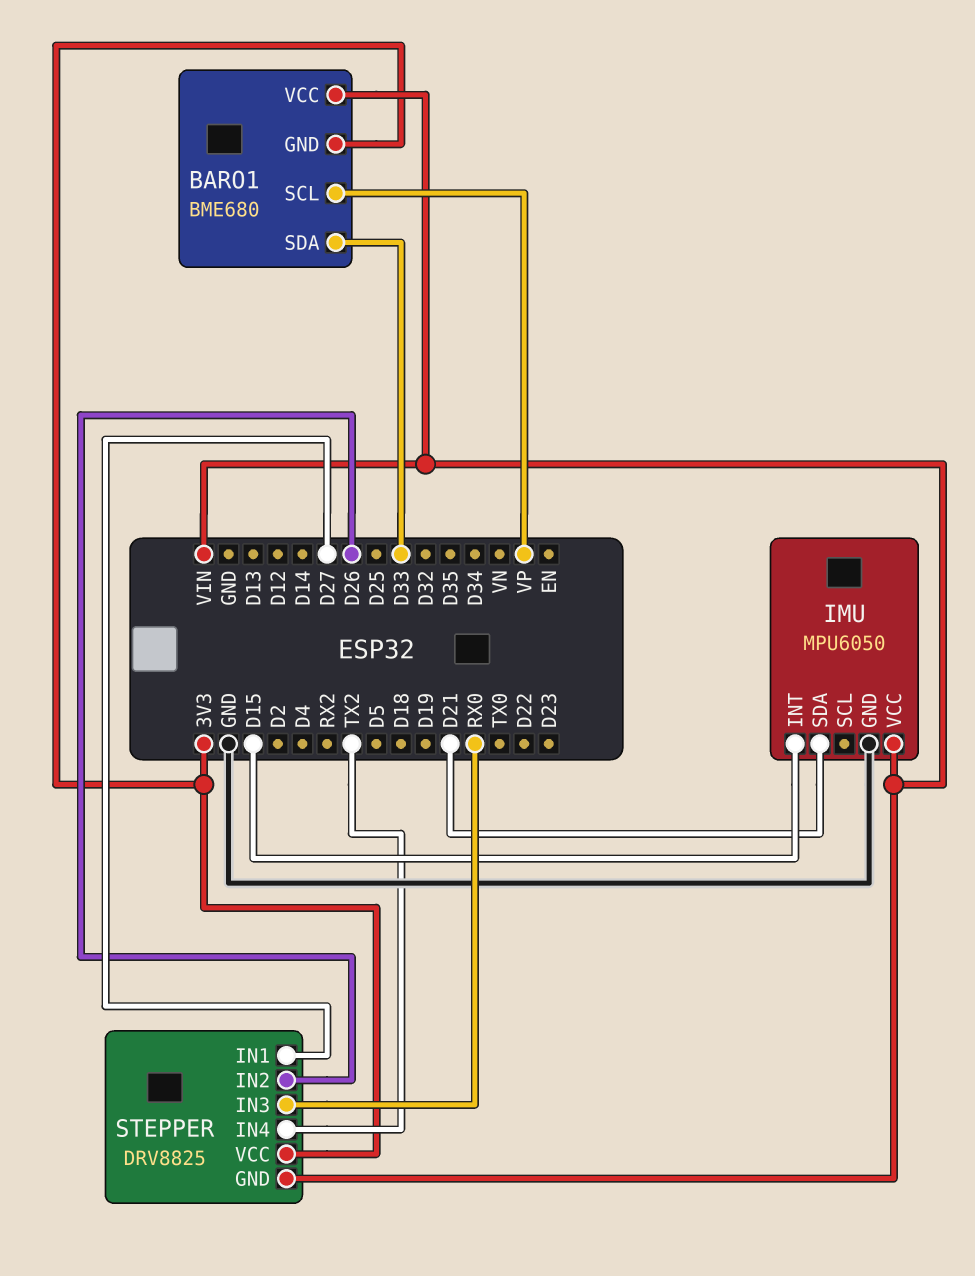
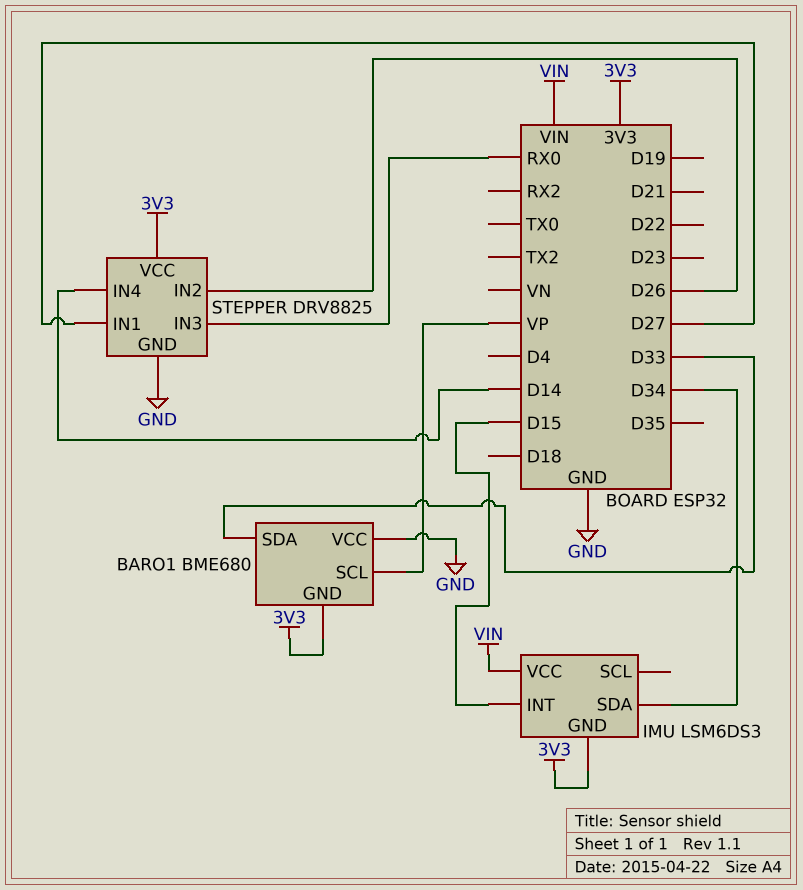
BARO1 pin VCC: VIN -> GND
IMU: MPU6050 -> LSM6DS3
IMU pin GND: GND -> 3V3
IMU pin SDA: D21 -> D34
STEPPER pin GND: VIN -> GND
STEPPER pin IN4: TX2 -> D14

